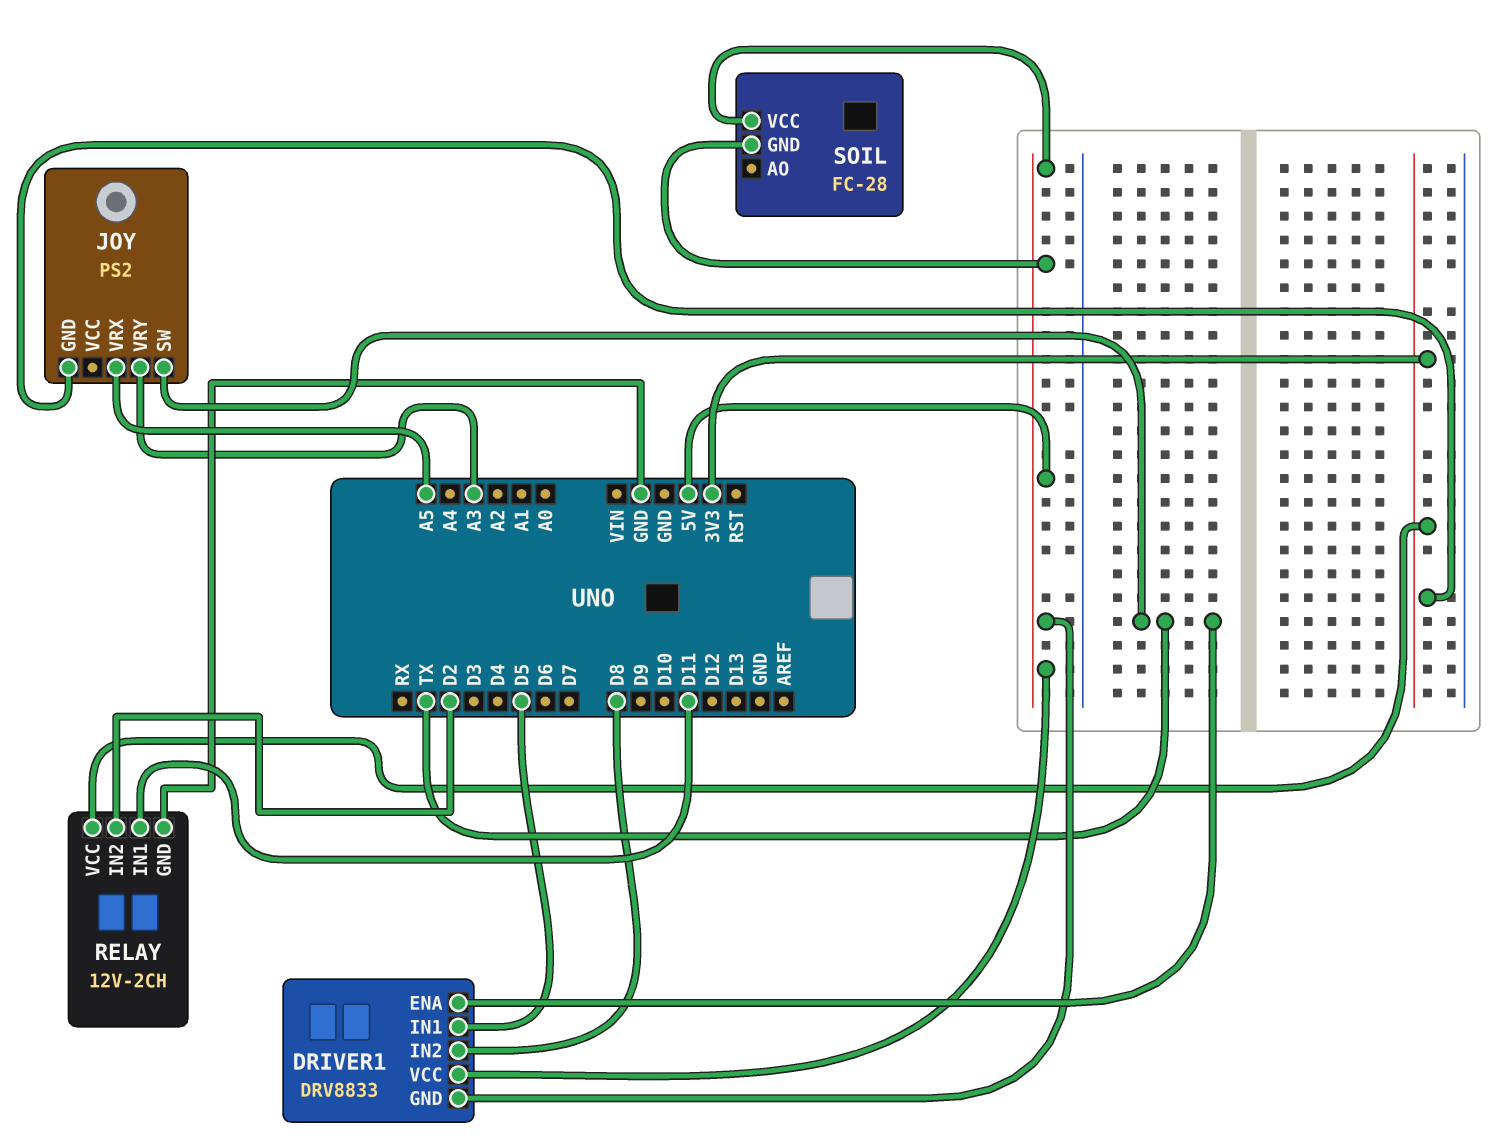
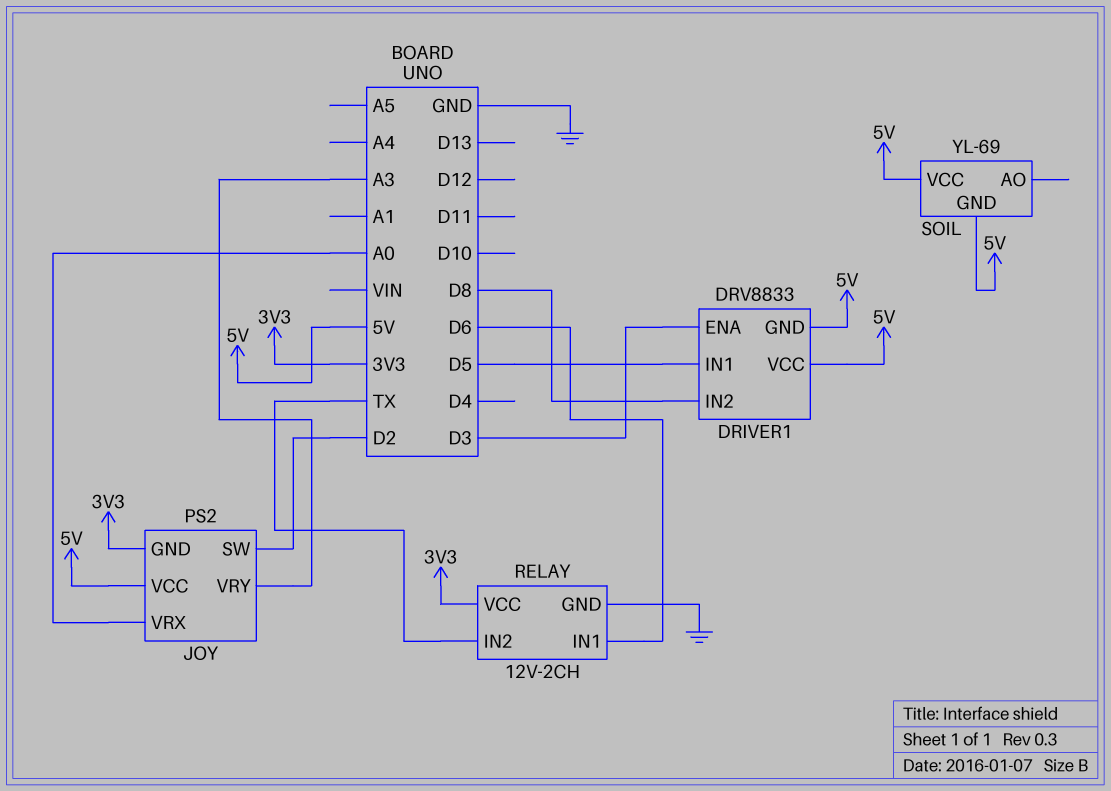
DRIVER1 pin ENA: TX -> D3
JOY pin SW: TX -> D2
JOY pin VCC: none -> 5V
JOY pin VRX: A5 -> A0
RELAY pin IN1: D11 -> D6
RELAY pin IN2: D2 -> TX
SOIL: FC-28 -> YL-69

